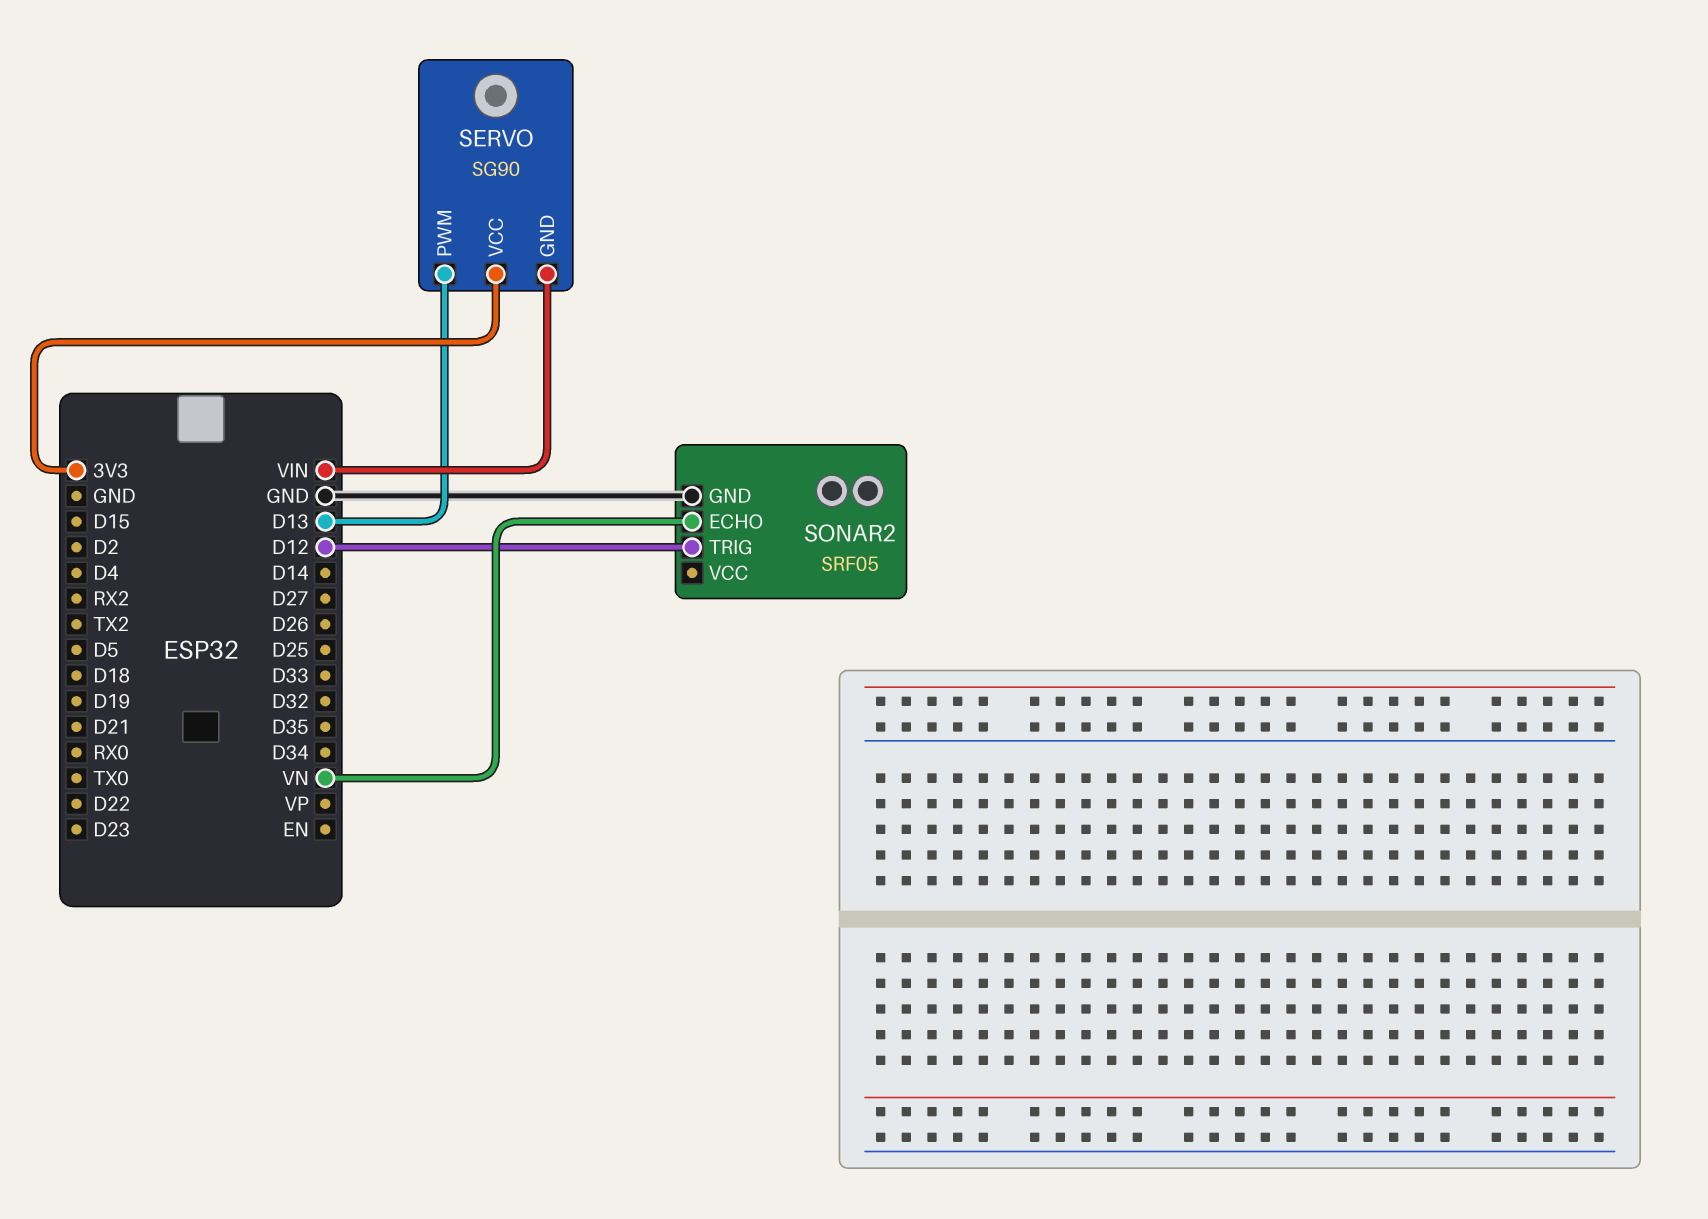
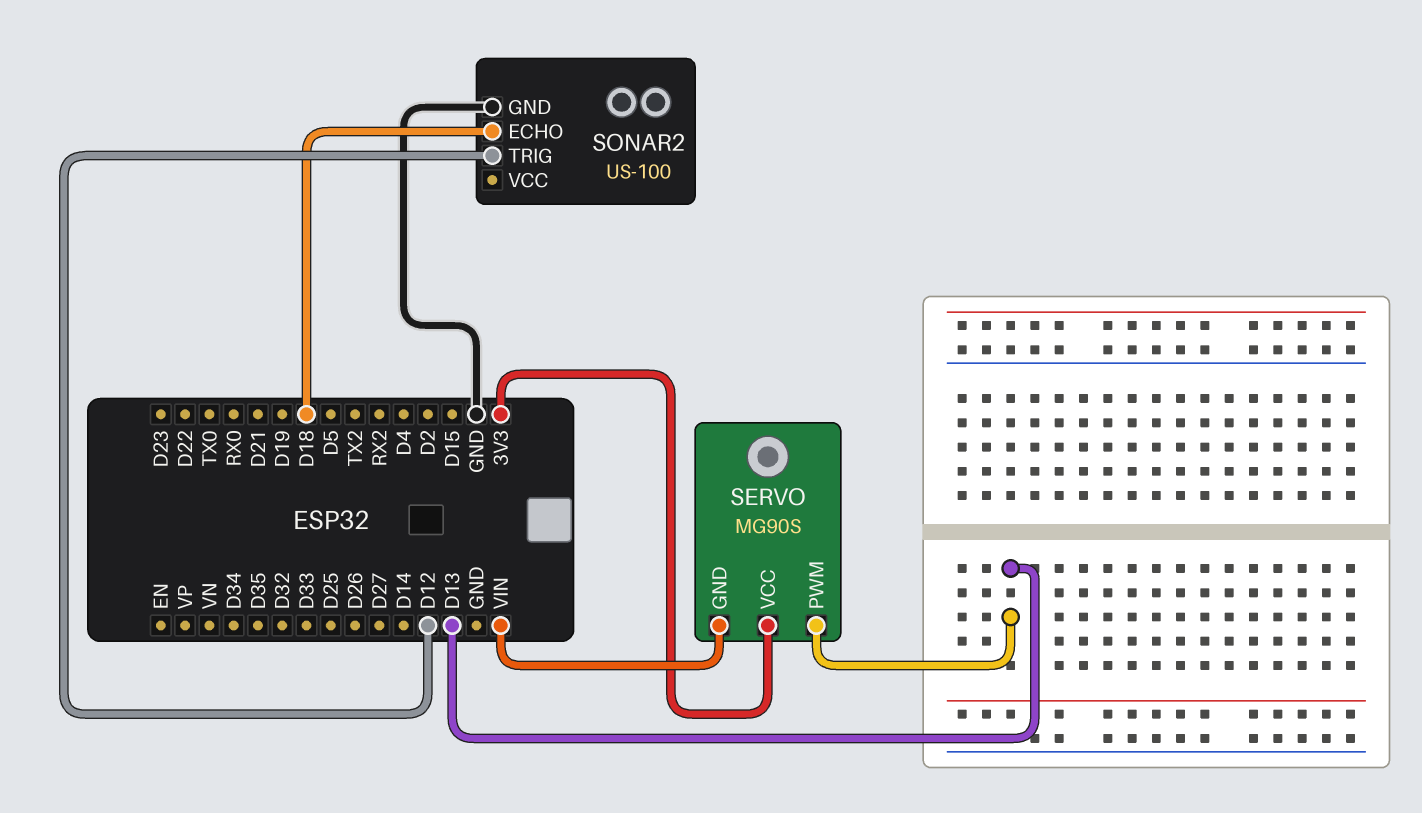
SERVO: SG90 -> MG90S
SONAR2: SRF05 -> US-100
SONAR2 pin ECHO: VN -> D18

